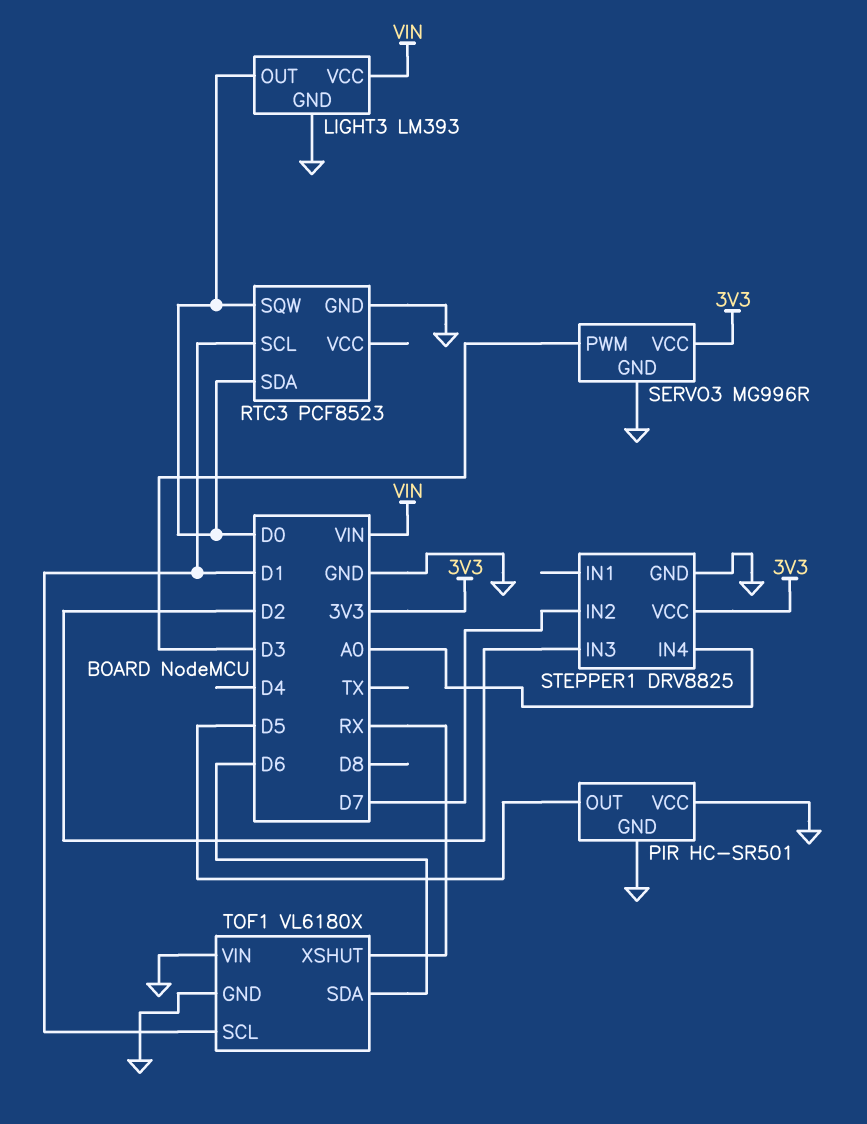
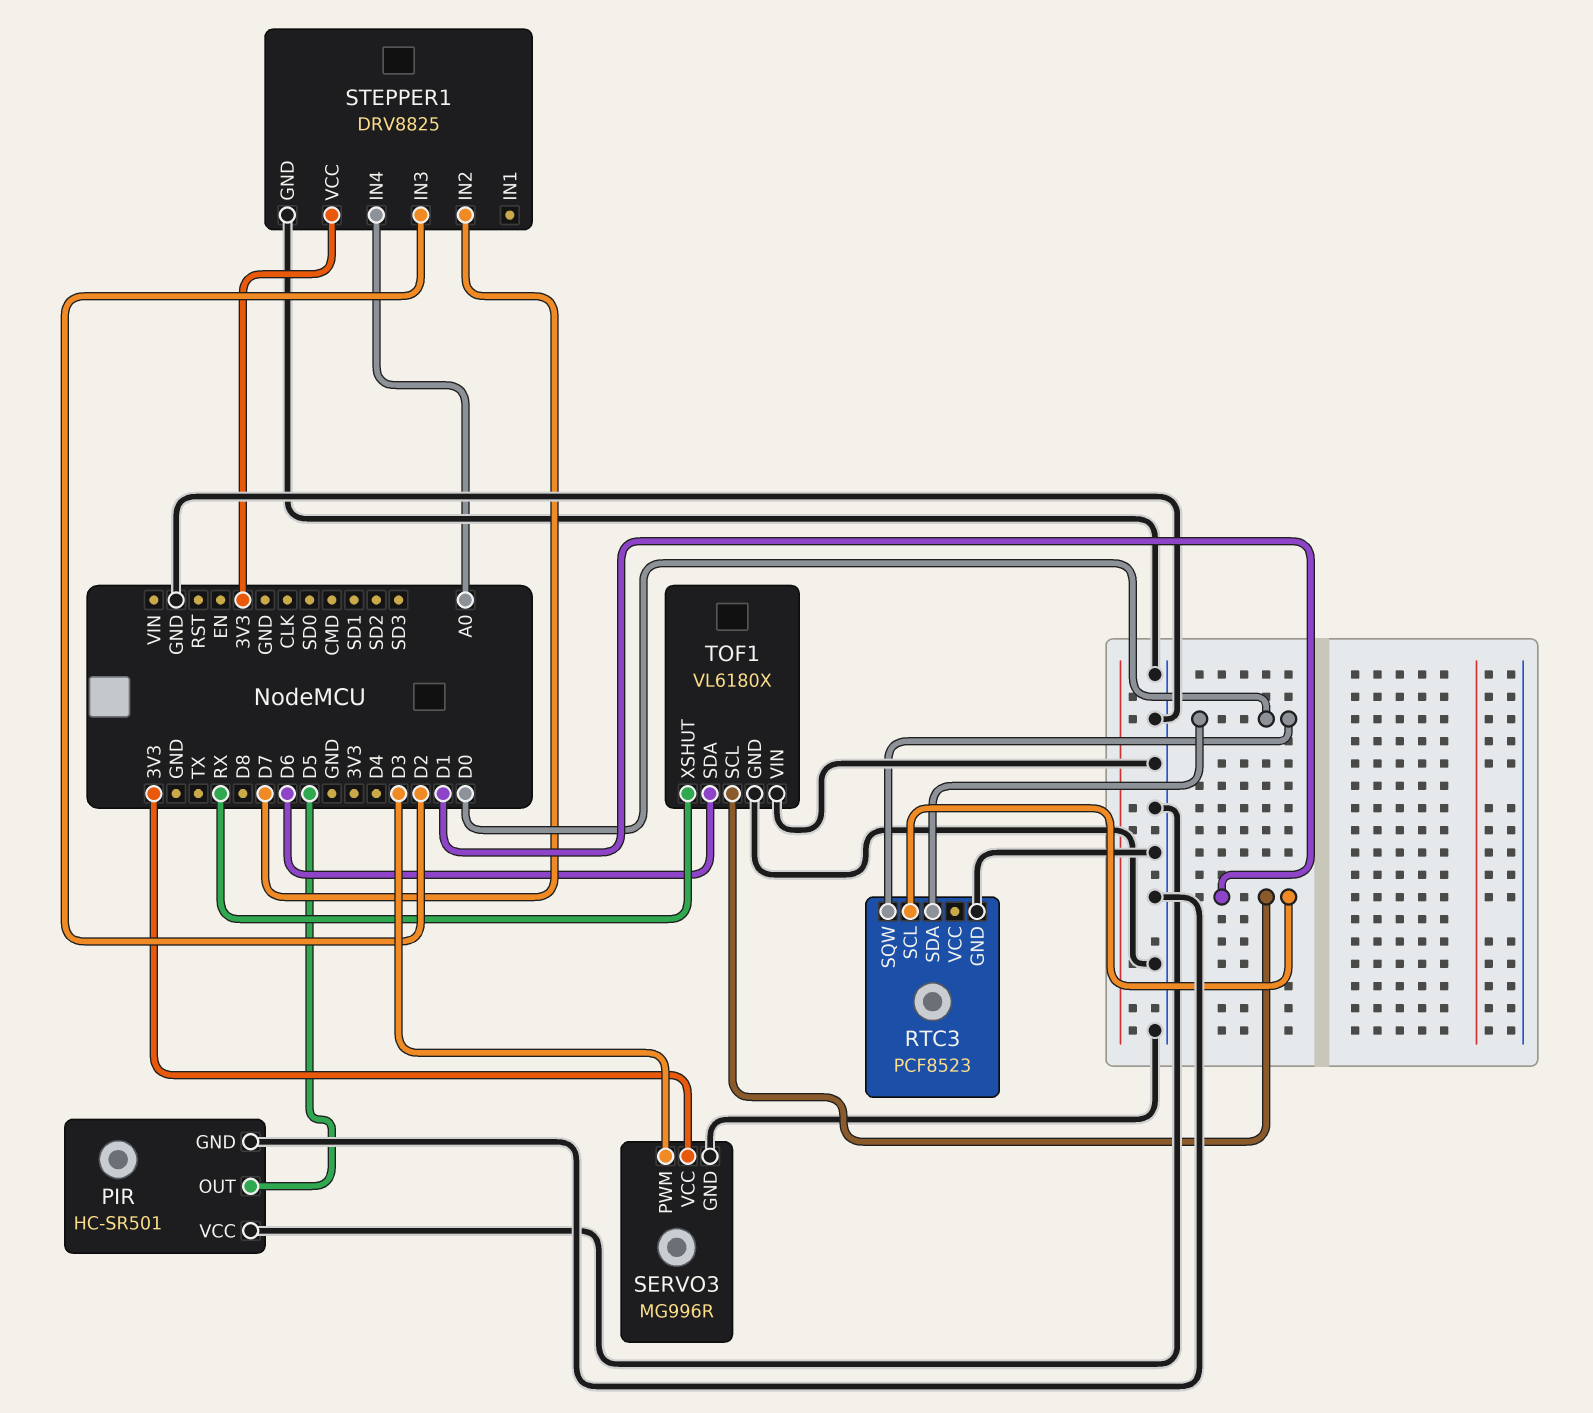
LIGHT3: LM393 -> none
LIGHT3 pin GND: GND -> none
LIGHT3 pin OUT: D0 -> none
LIGHT3 pin VCC: VIN -> none

